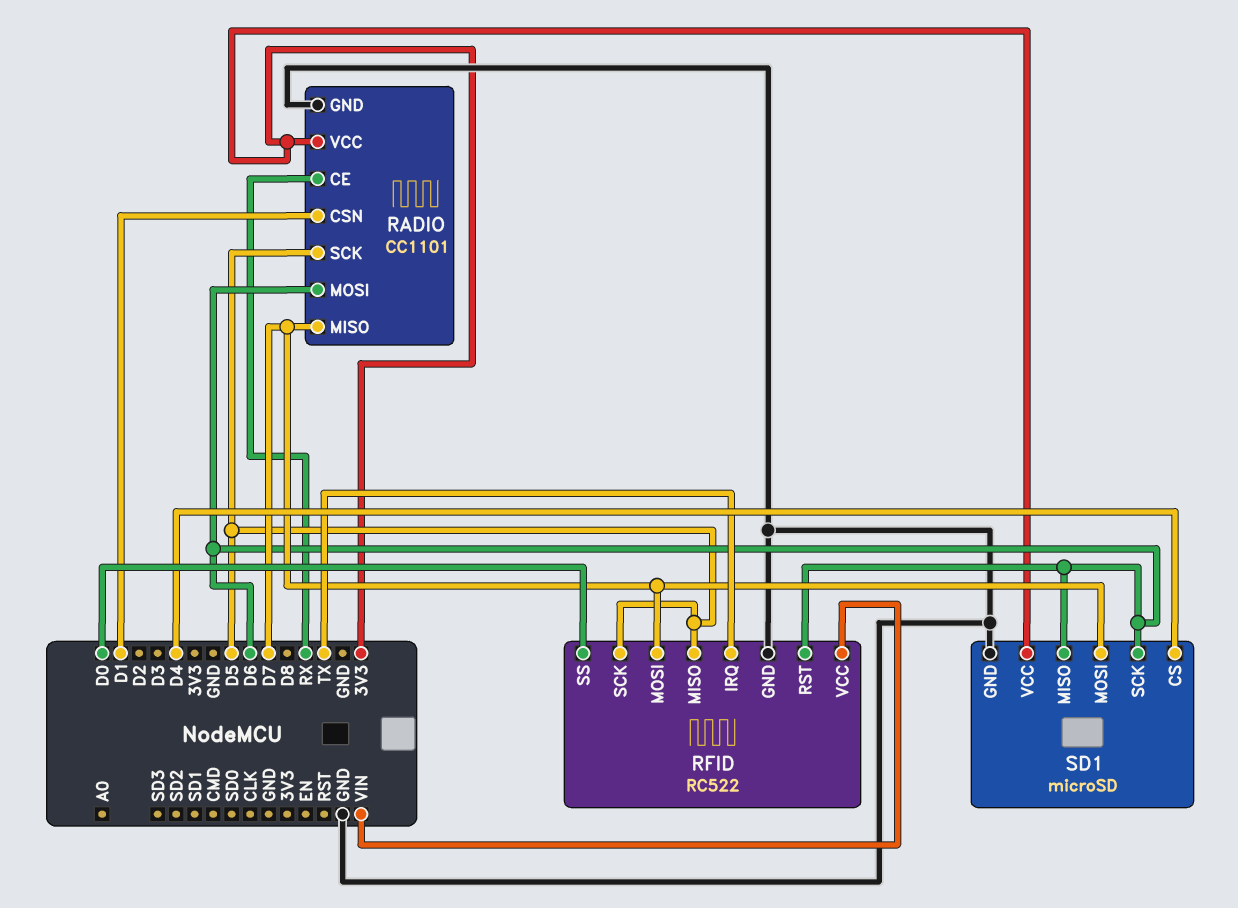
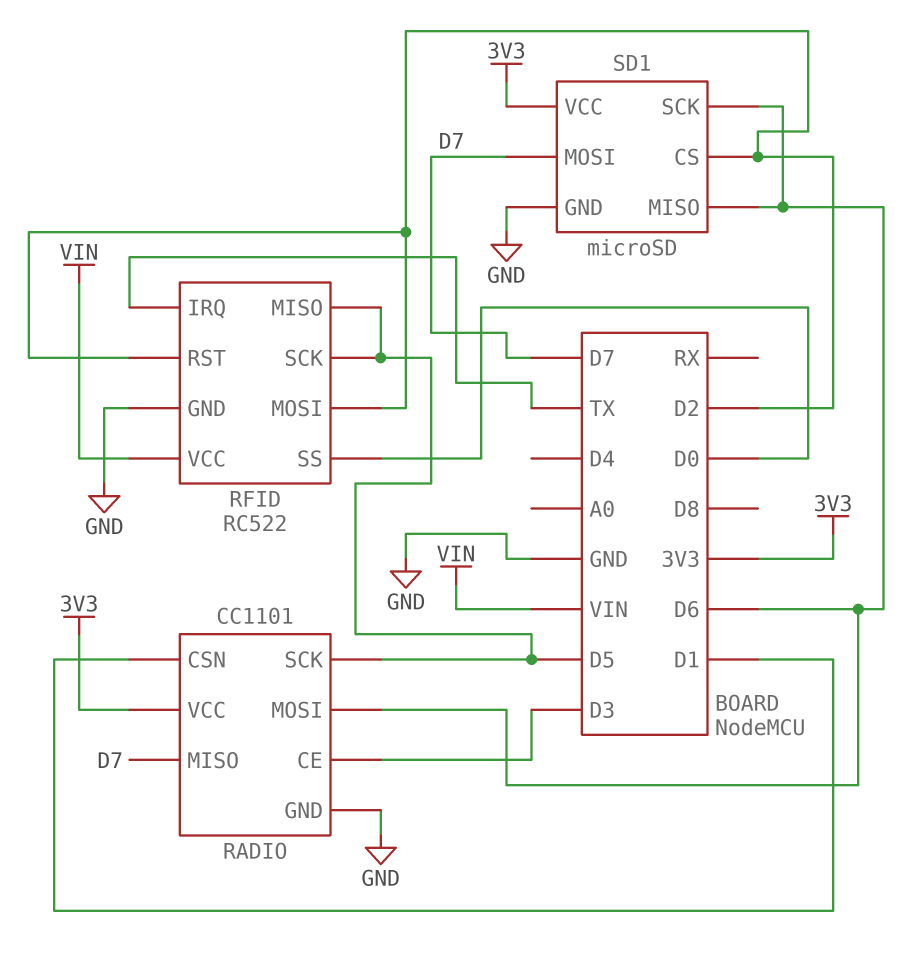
RADIO pin CE: RX -> D3
RFID pin MOSI: D7 -> D2
RFID pin RST: D6 -> D2
SD1 pin CS: D4 -> D2

